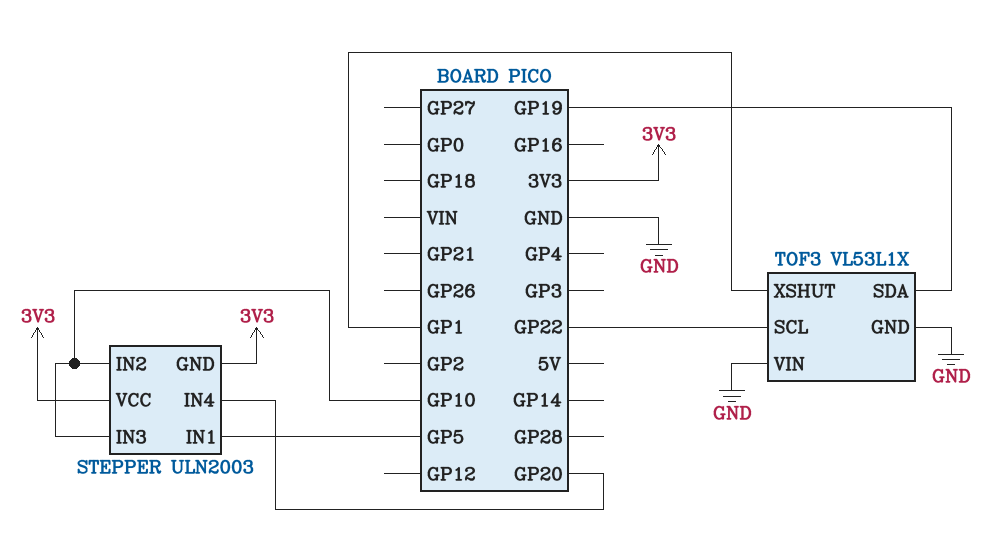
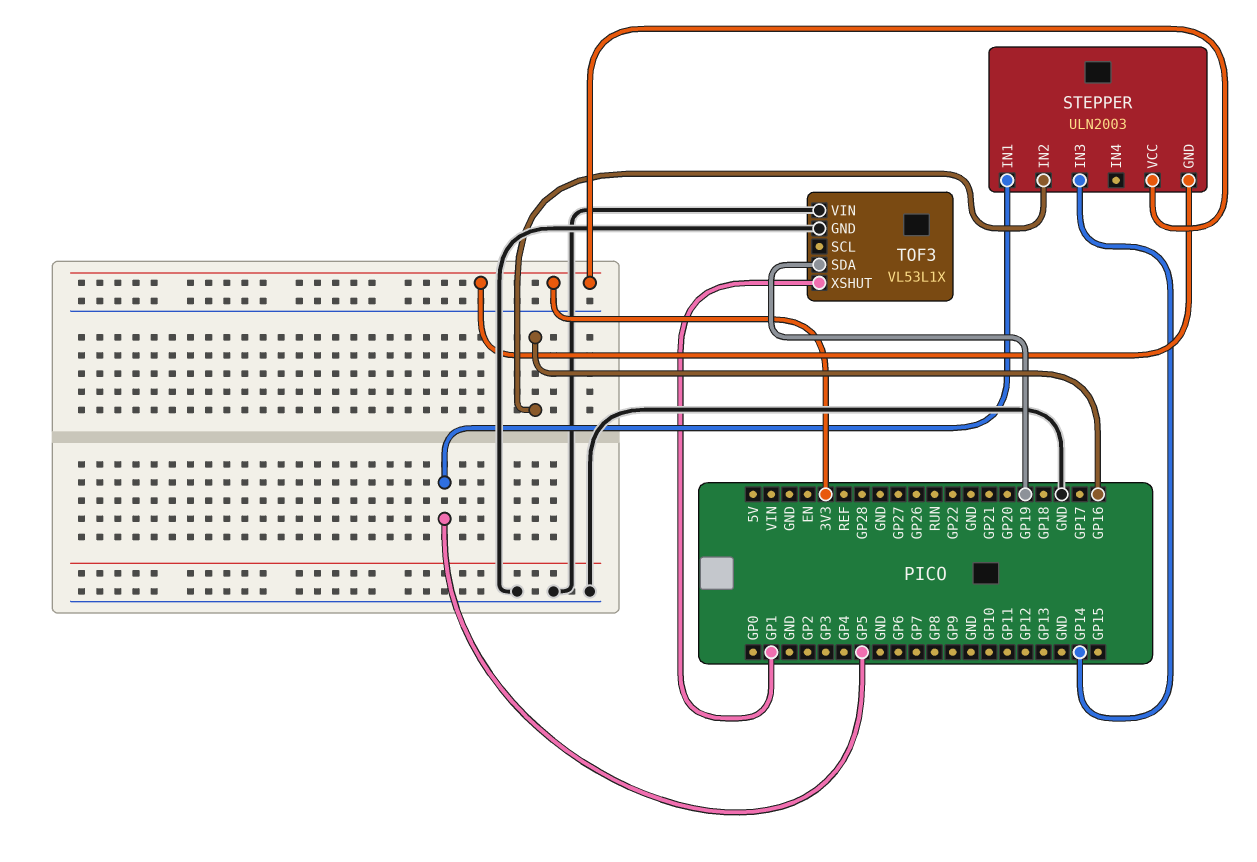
STEPPER pin IN2: GP10 -> GP16
STEPPER pin IN3: GP10 -> GP14
STEPPER pin IN4: GP20 -> none
TOF3 pin SCL: GP22 -> none

